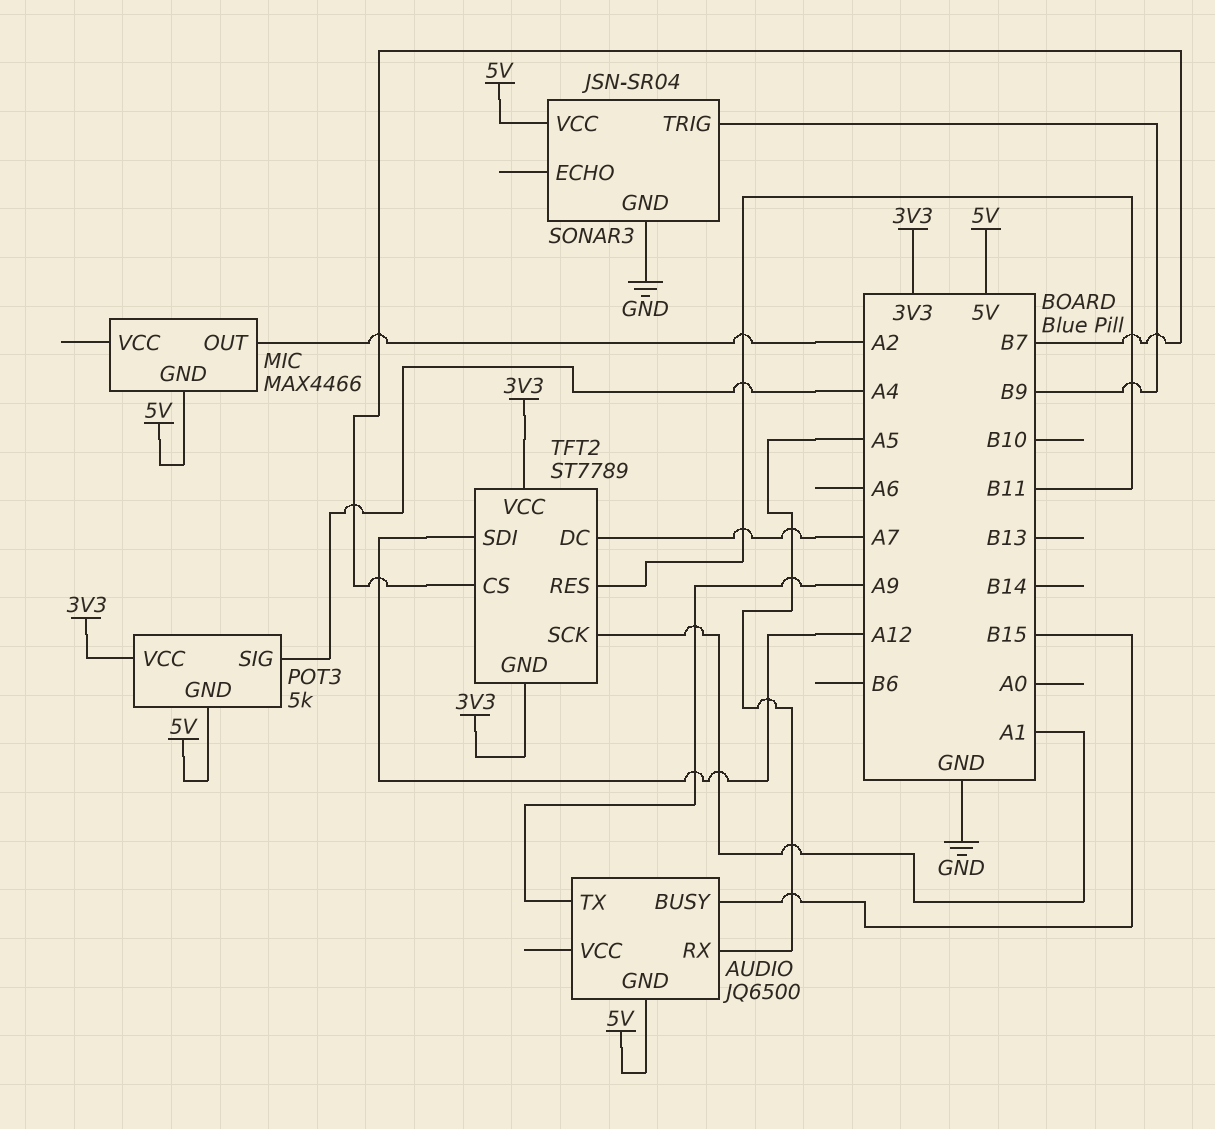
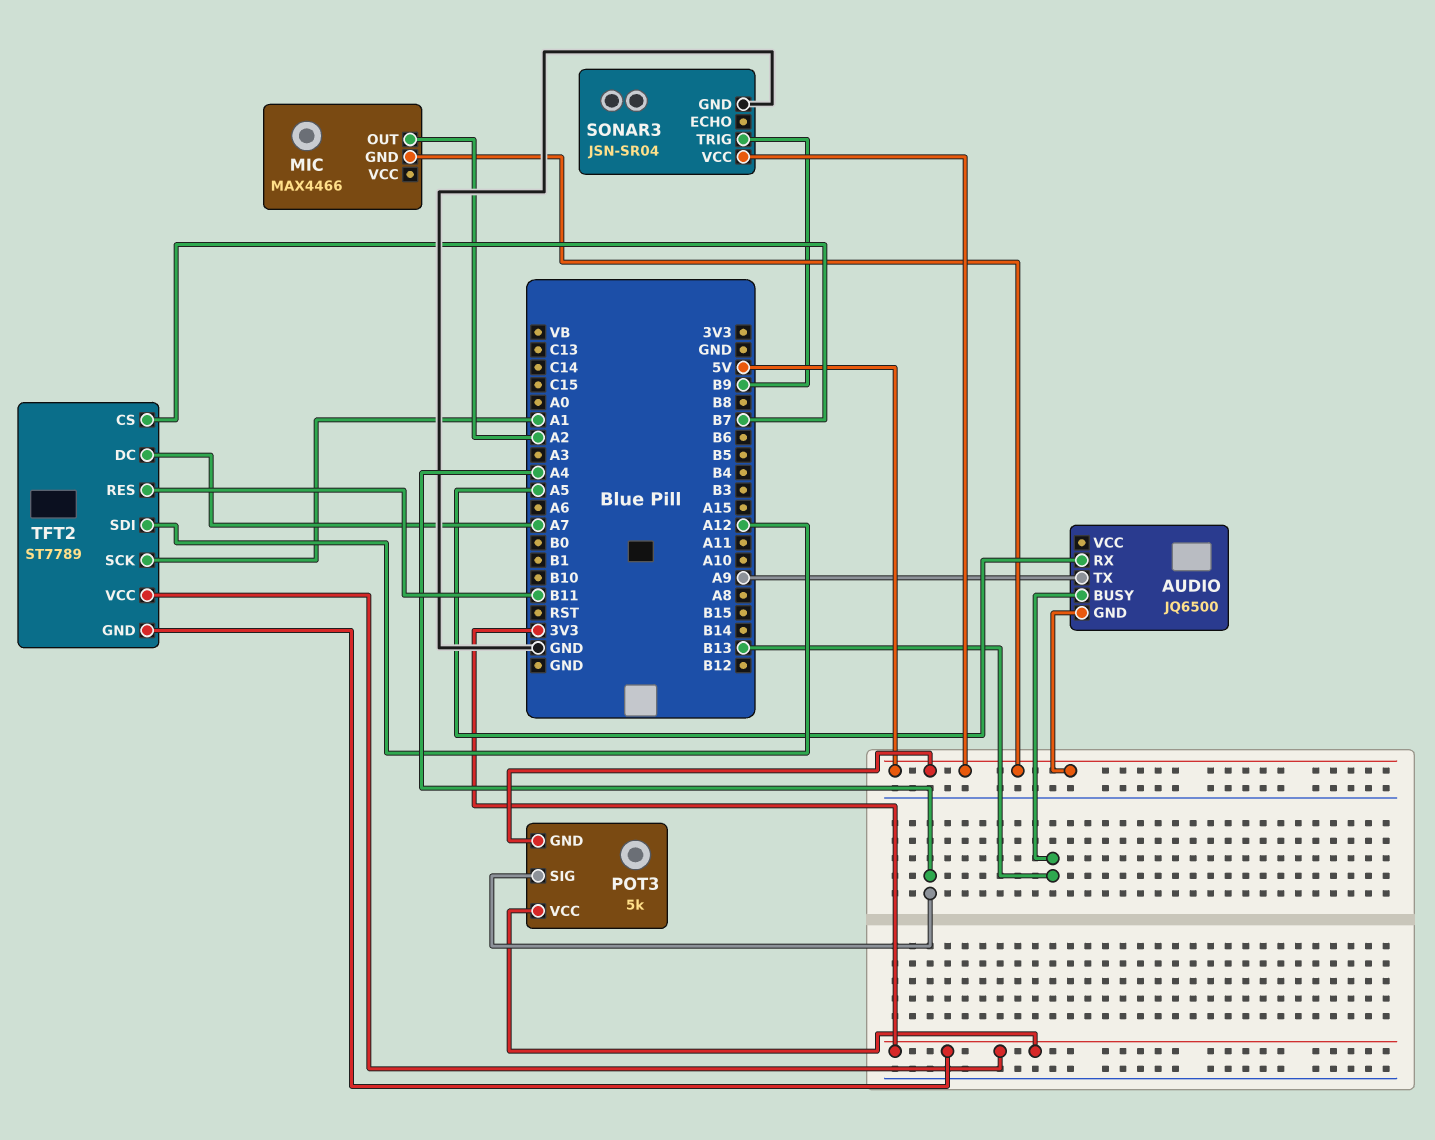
AUDIO pin BUSY: B15 -> B13

